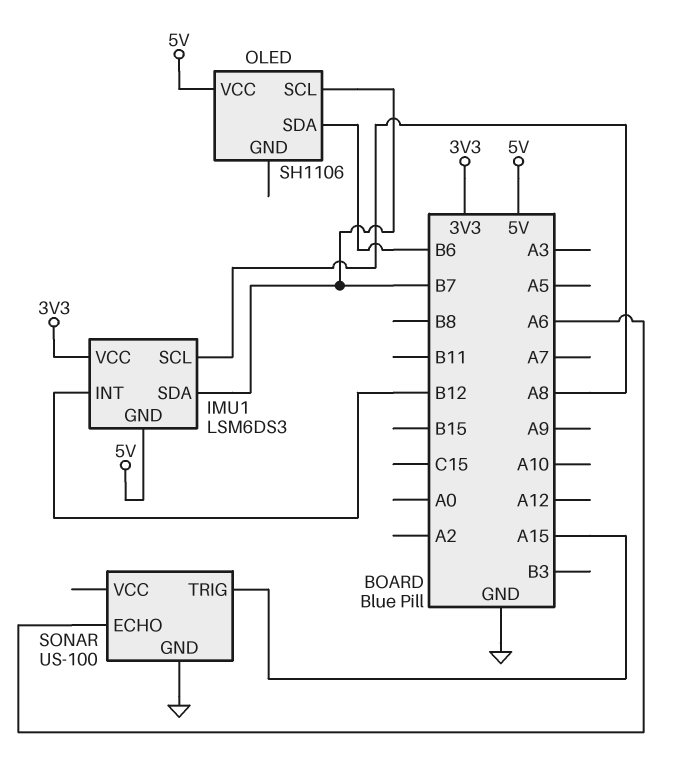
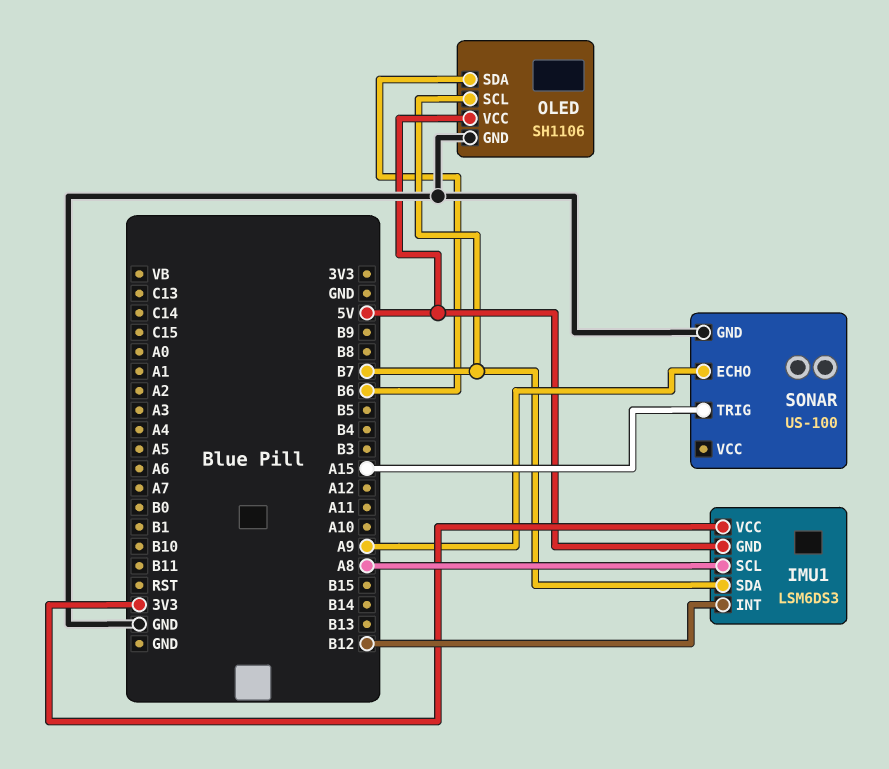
OLED pin GND: none -> GND
SONAR pin ECHO: A6 -> A9

